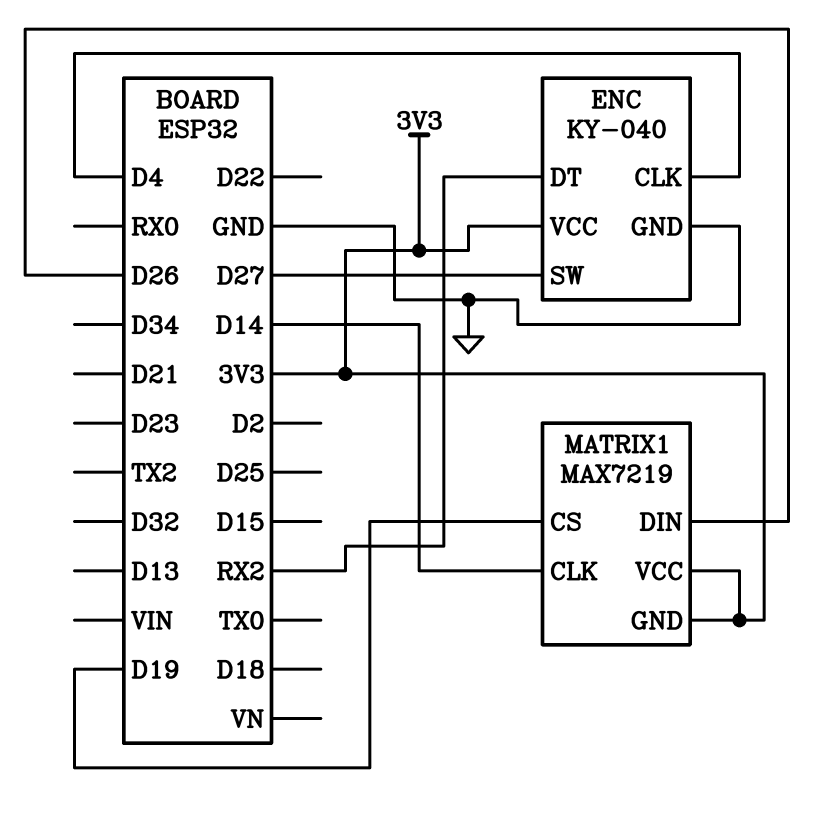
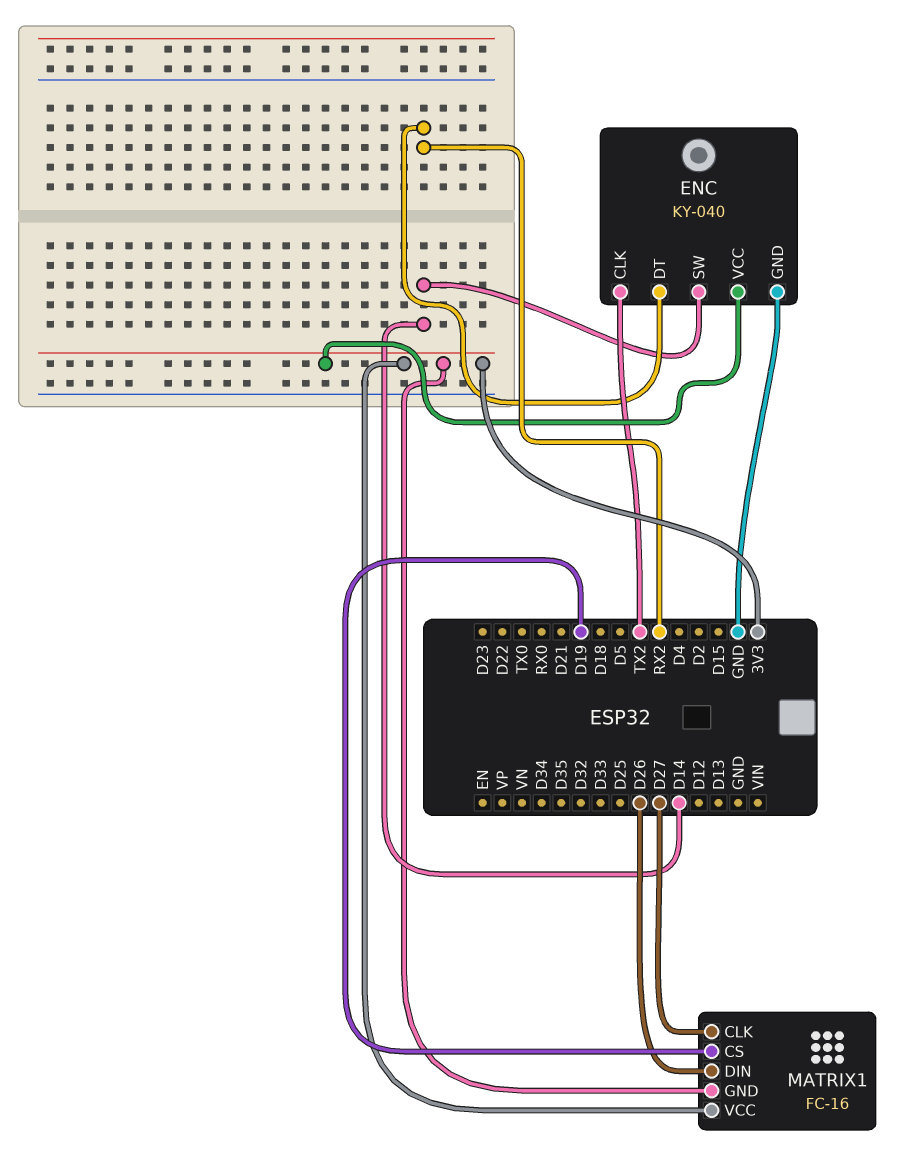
ENC pin CLK: D4 -> TX2
ENC pin SW: D27 -> D14
MATRIX1: MAX7219 -> FC-16
MATRIX1 pin CLK: D14 -> D27

